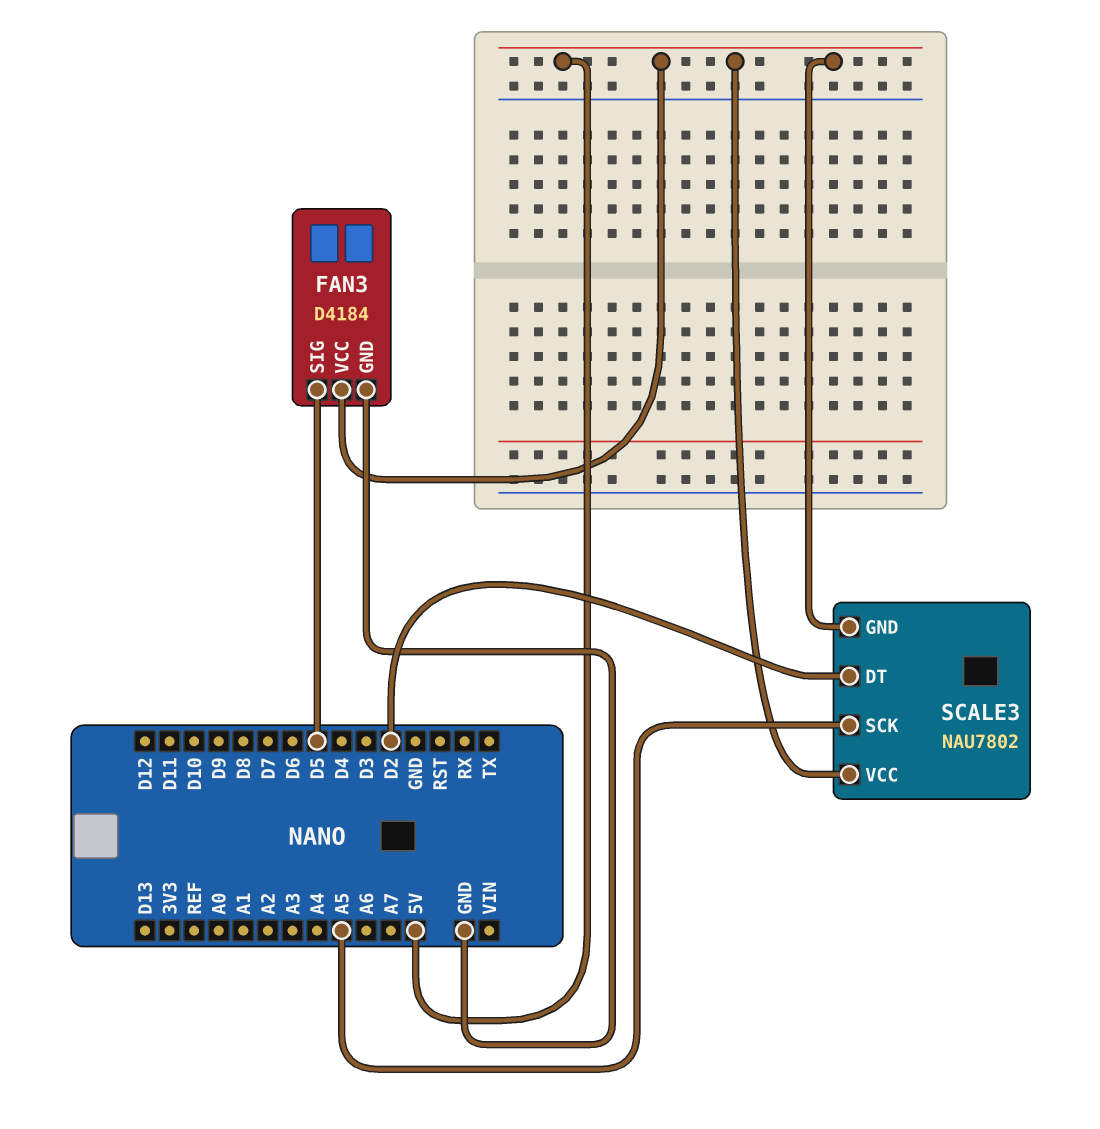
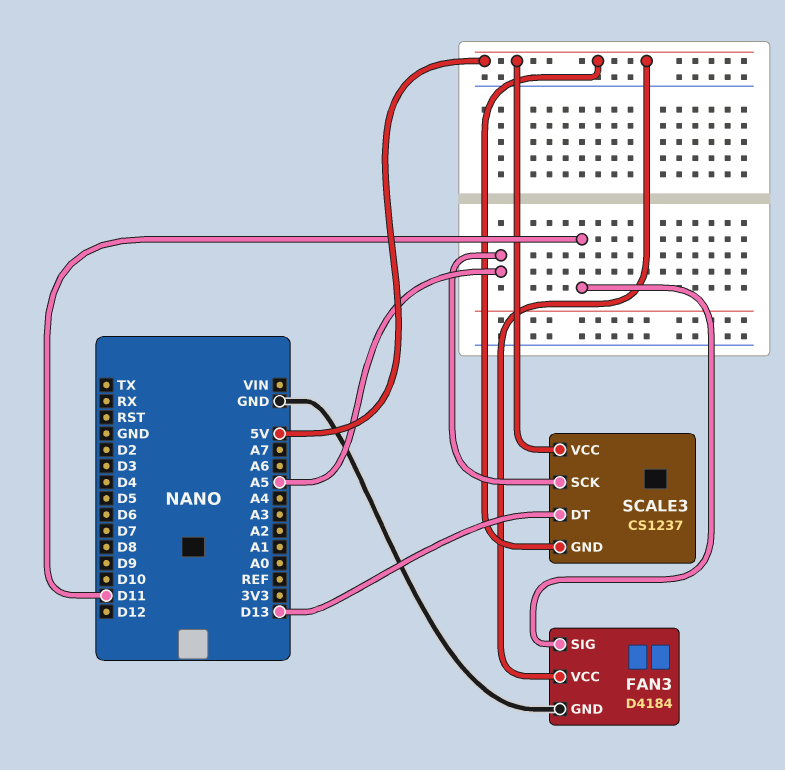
FAN3 pin SIG: D5 -> D11
SCALE3: NAU7802 -> CS1237
SCALE3 pin DT: D2 -> D13

